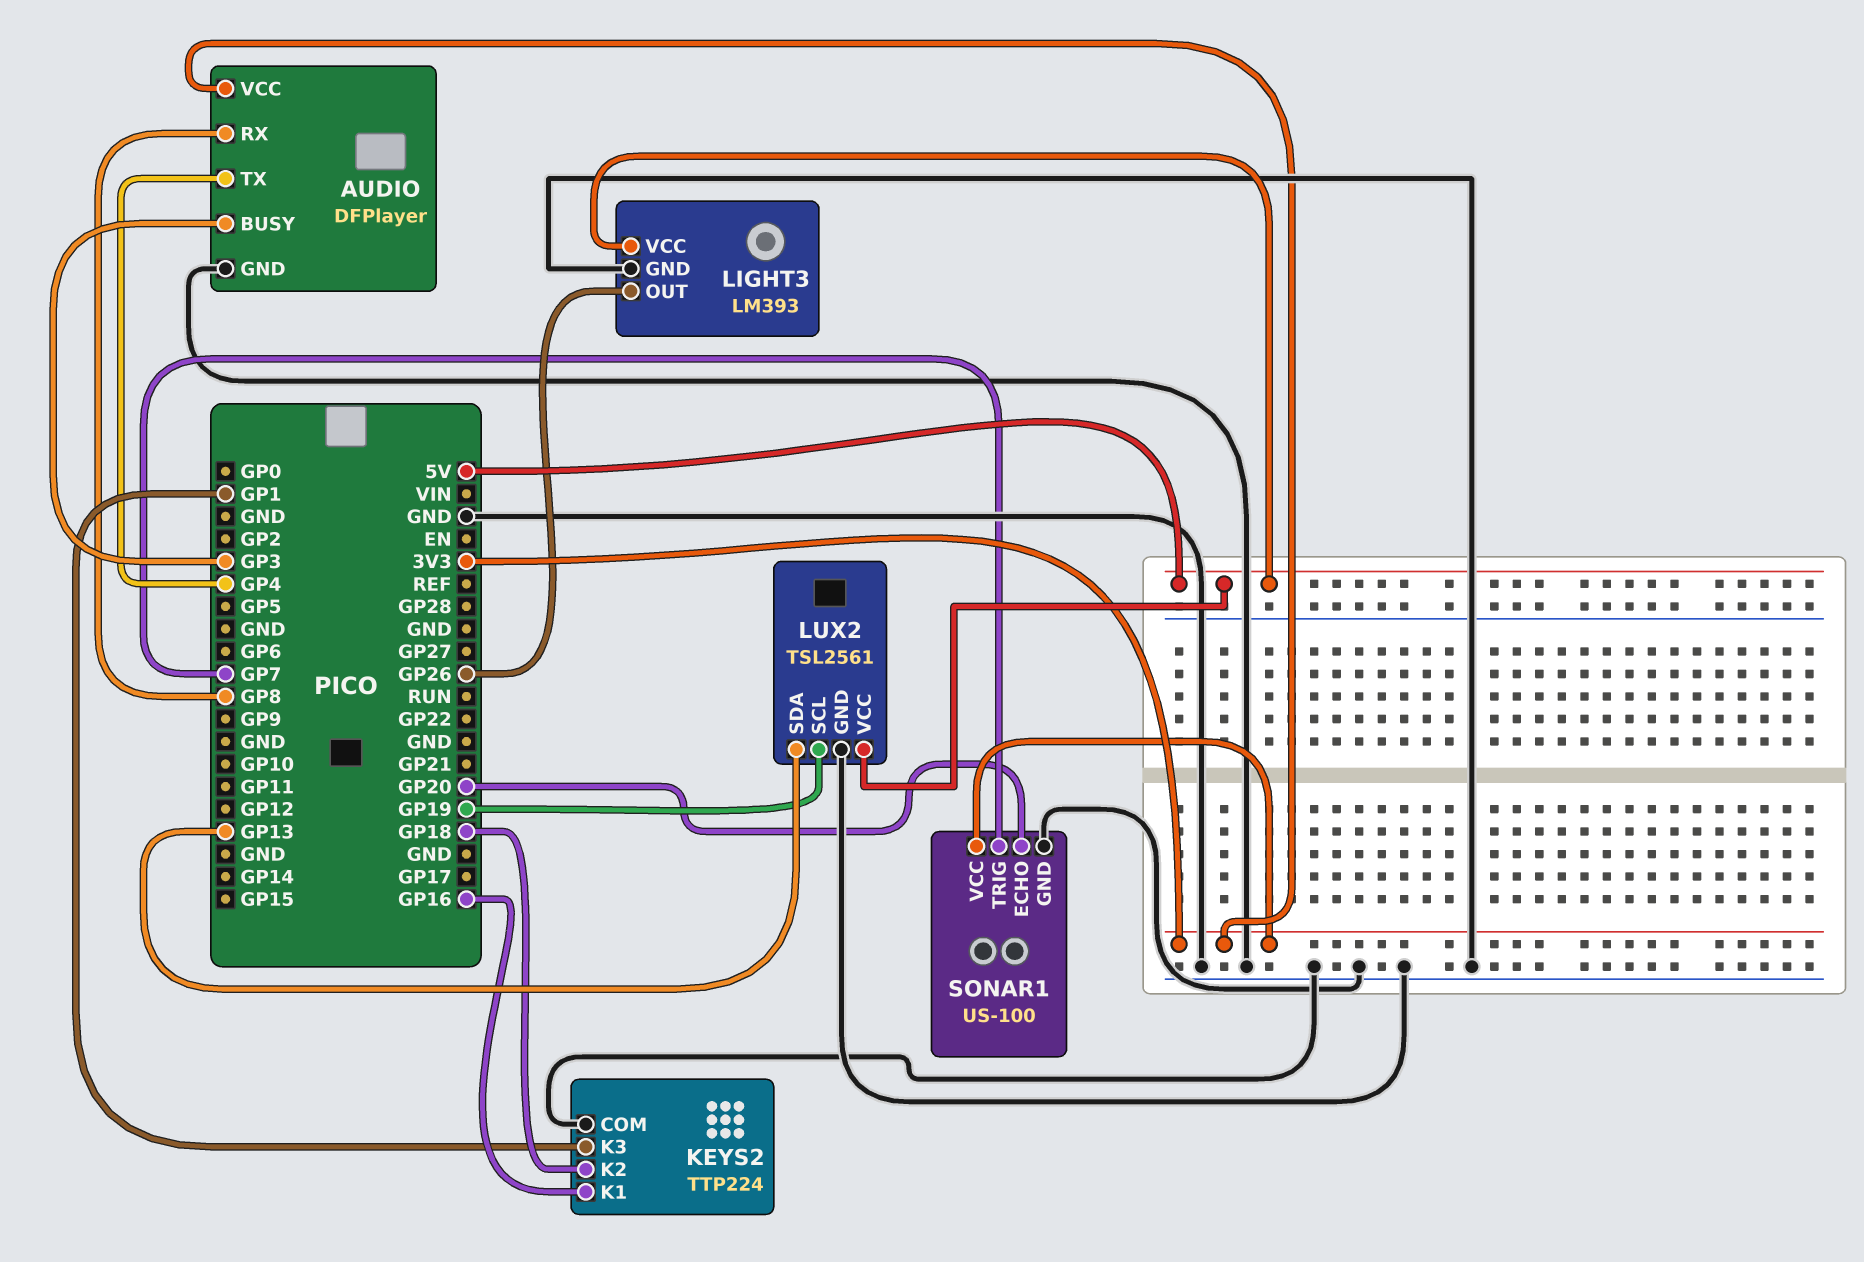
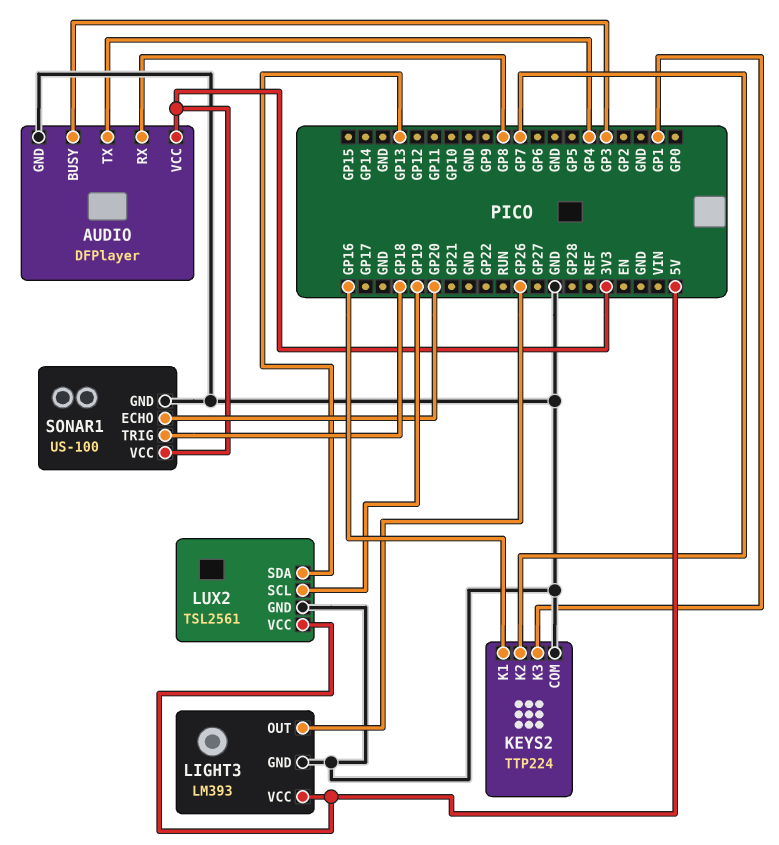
KEYS2 pin K2: GP18 -> GP7
SONAR1 pin TRIG: GP7 -> GP18

